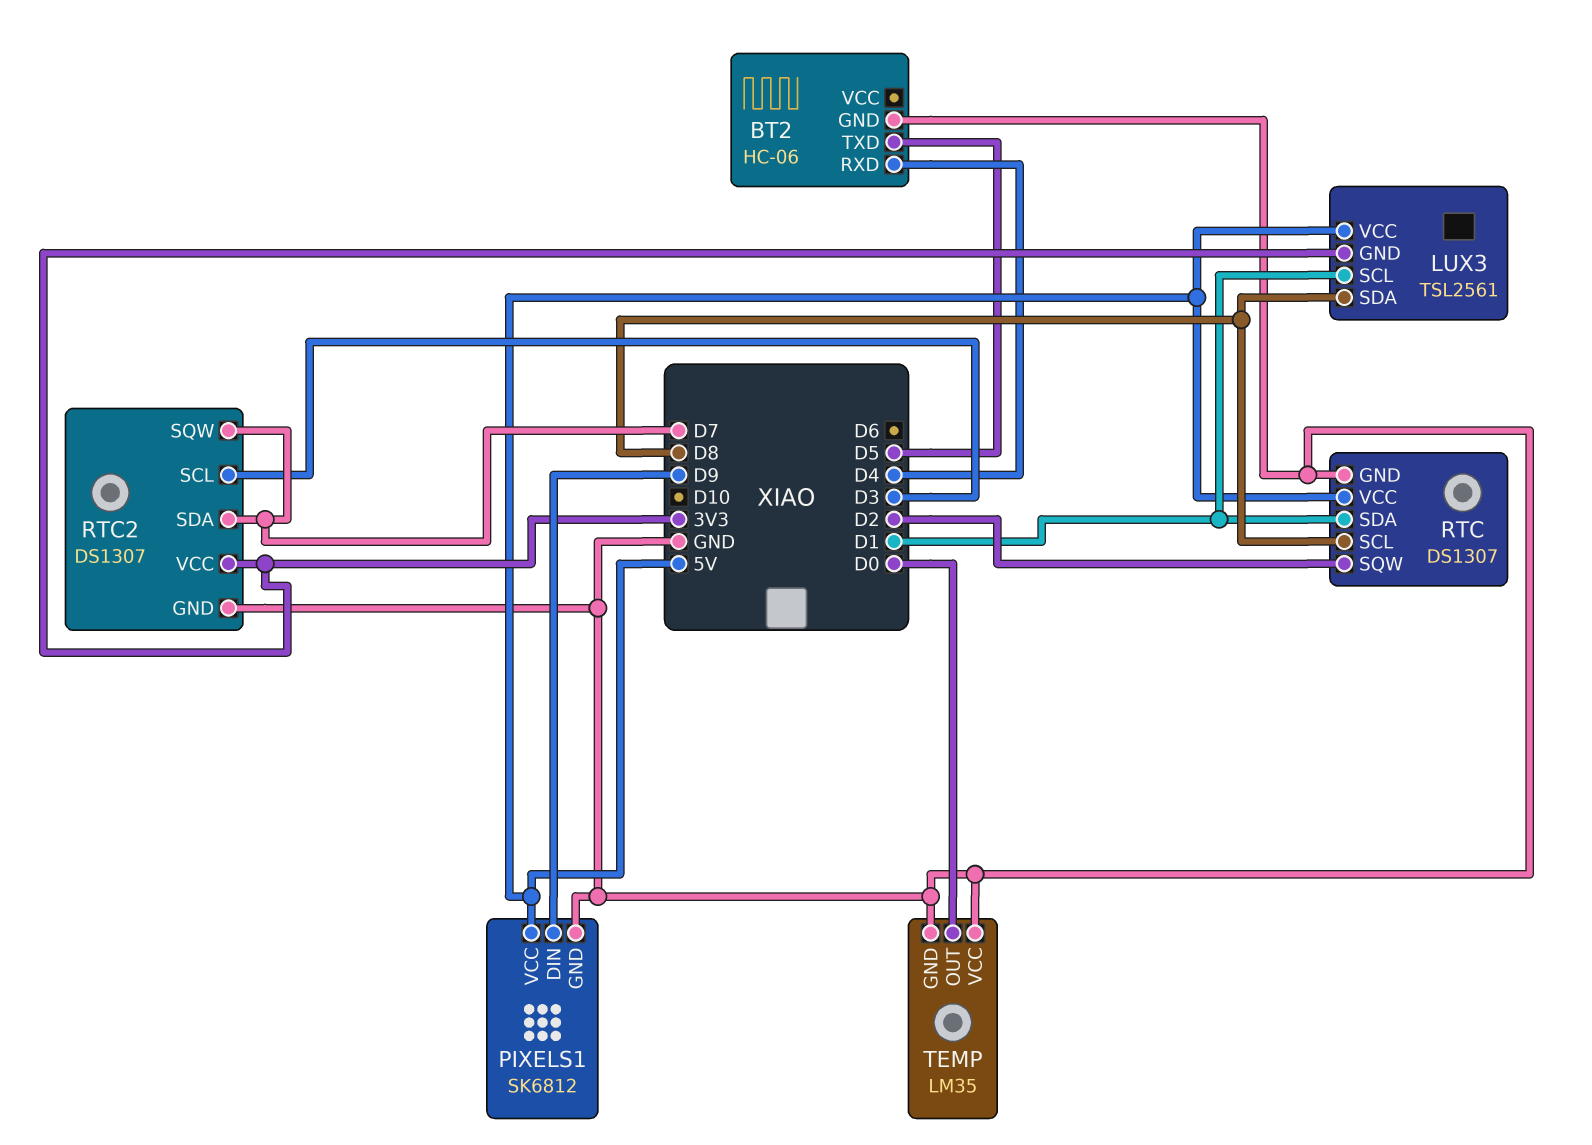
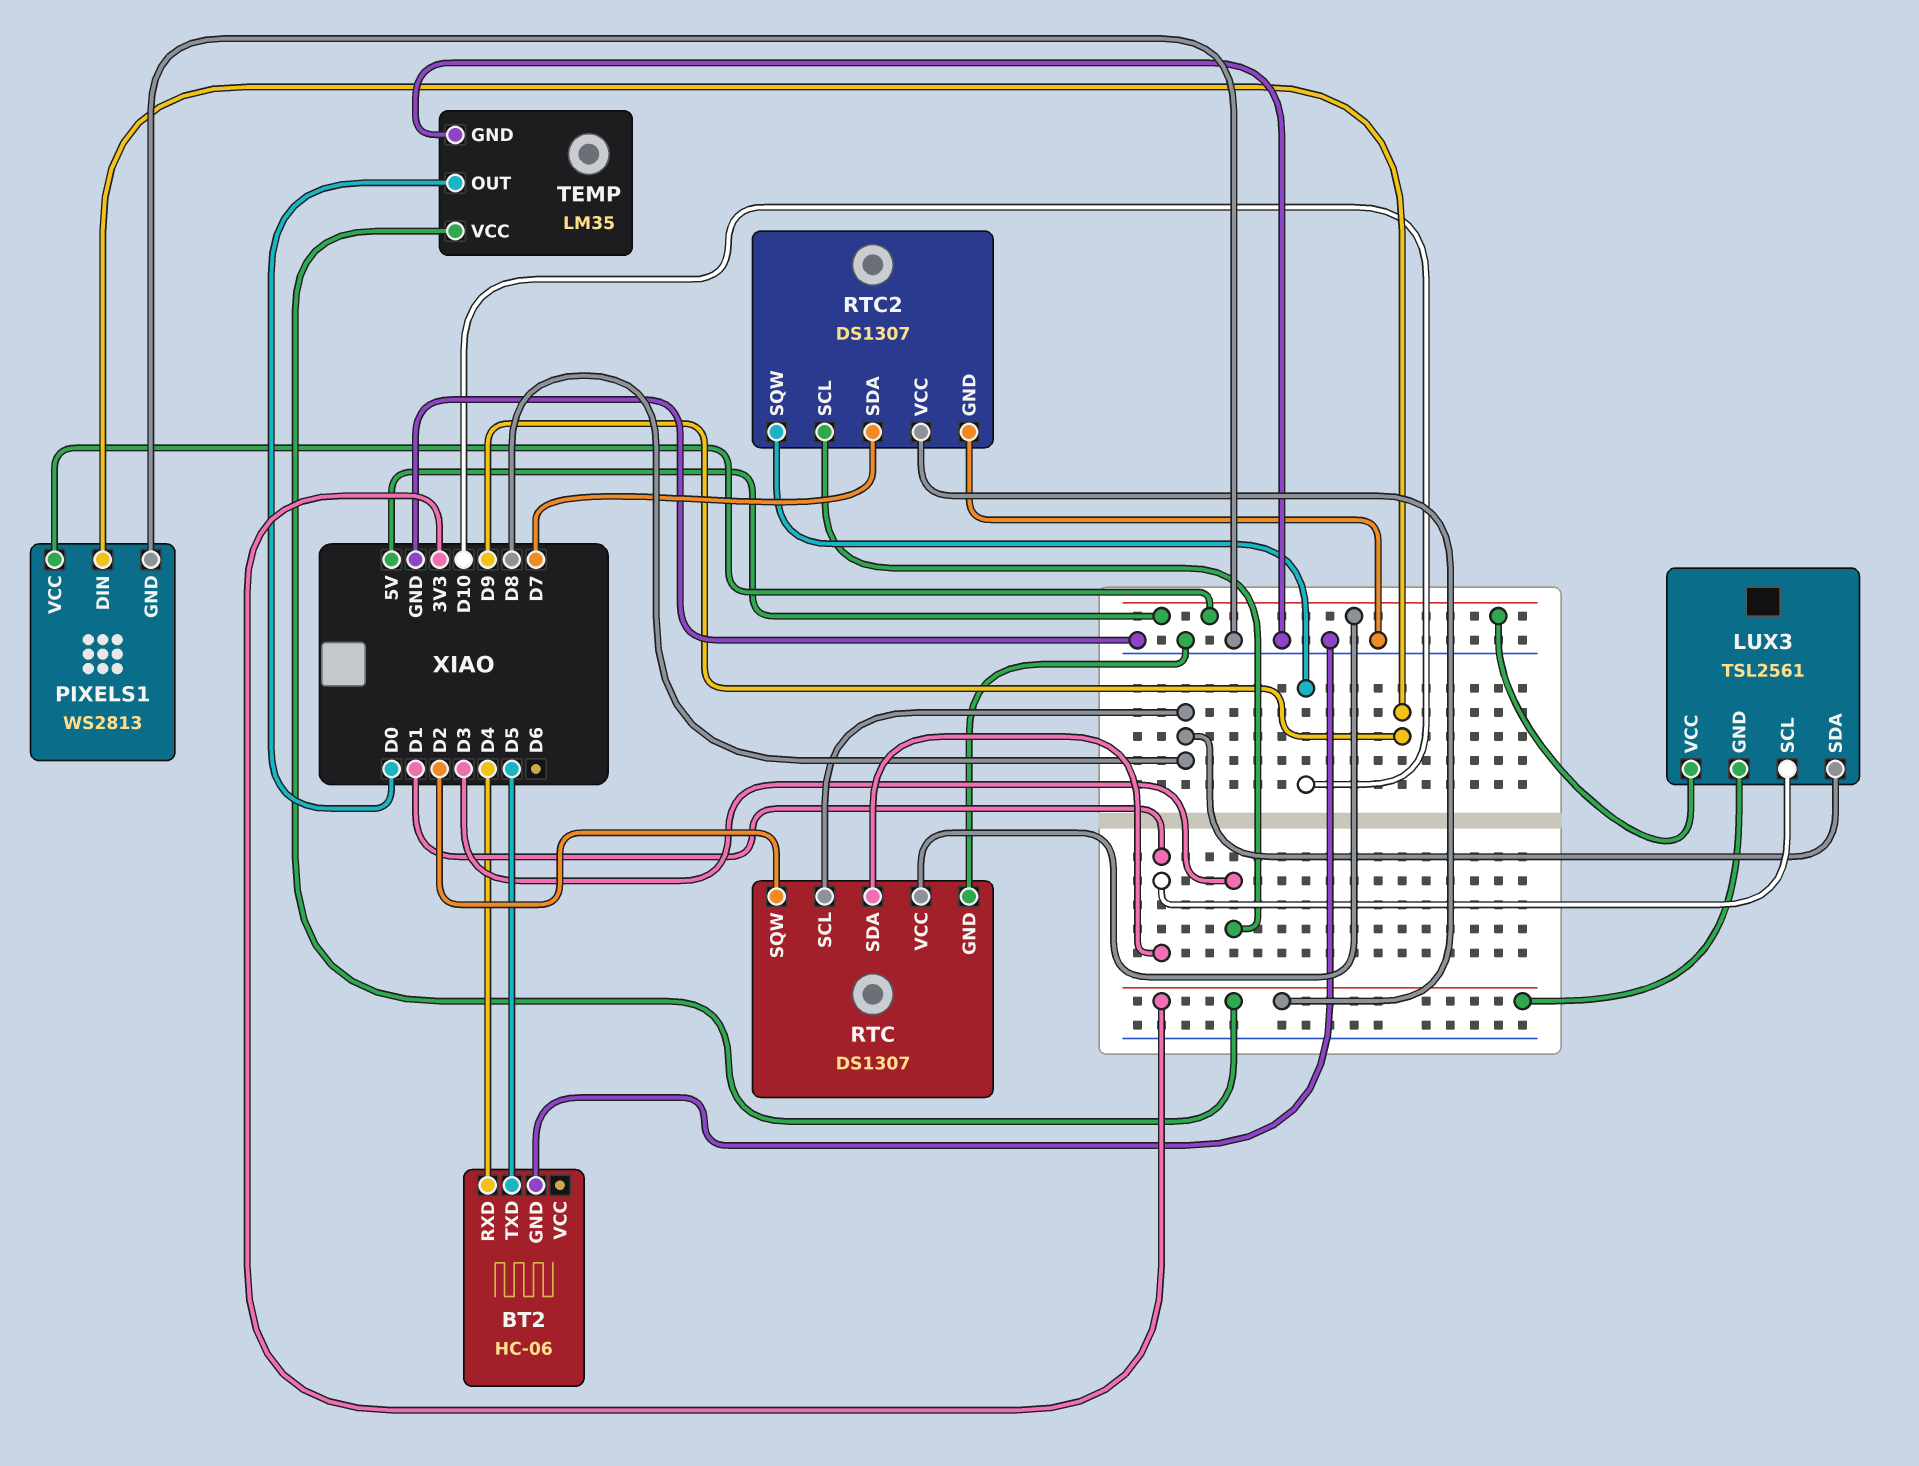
PIXELS1: SK6812 -> WS2813
RTC2 pin SQW: D7 -> D10
TEMP pin VCC: GND -> 3V3

